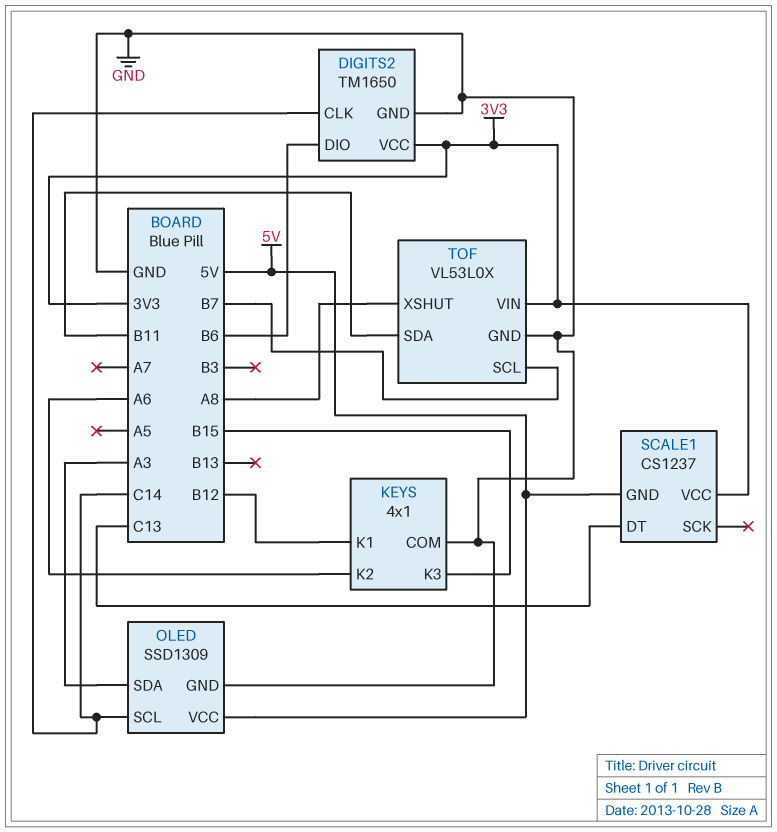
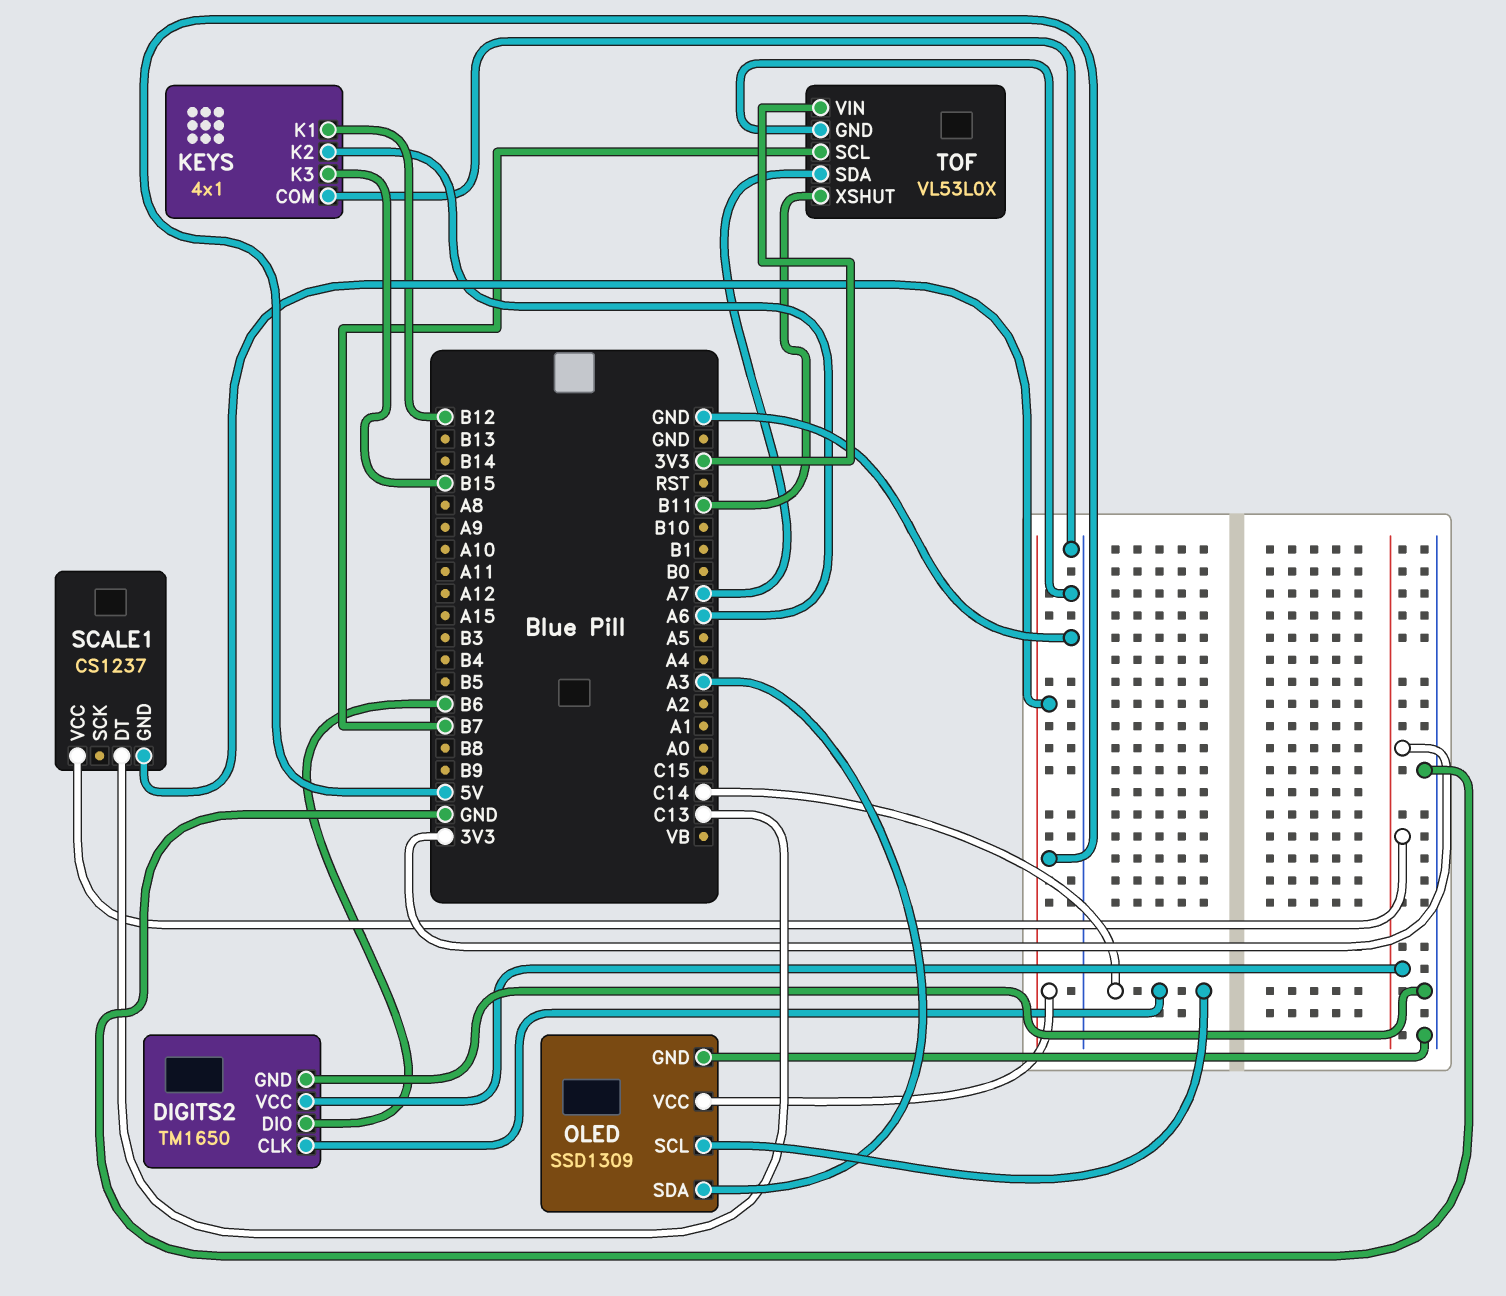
TOF pin SDA: B11 -> A7
TOF pin XSHUT: A8 -> B11

